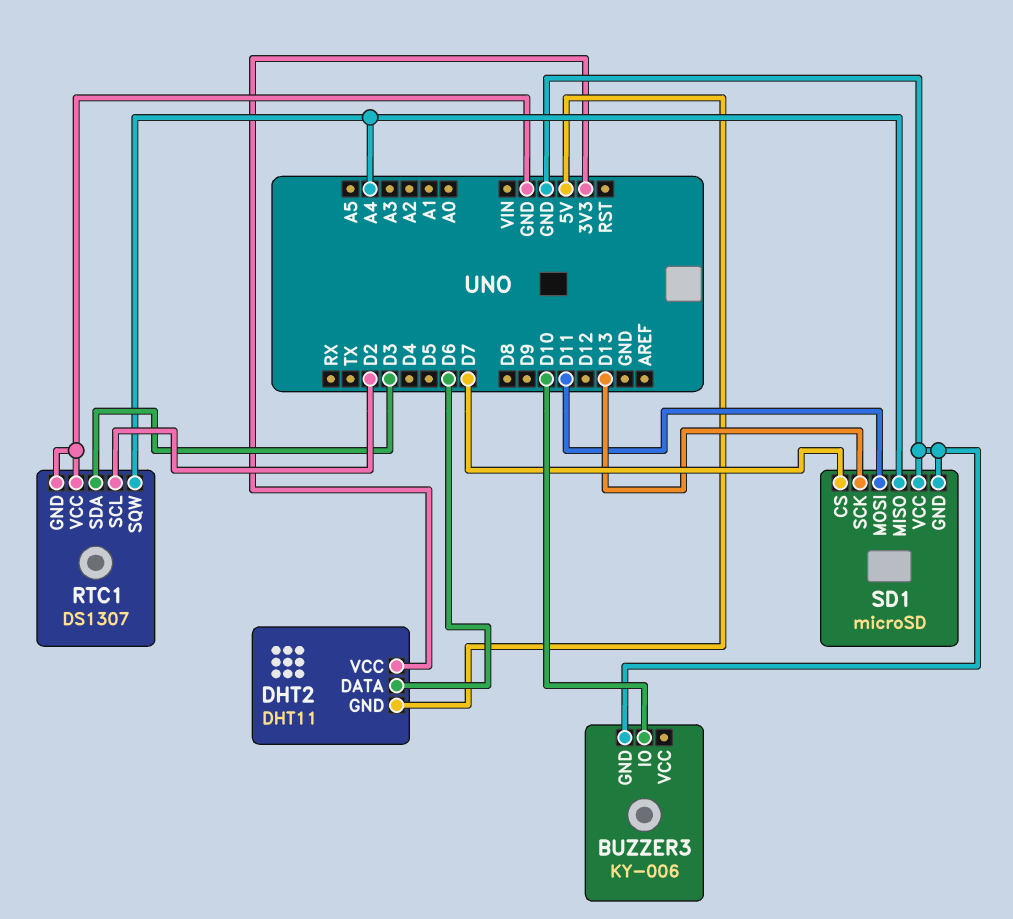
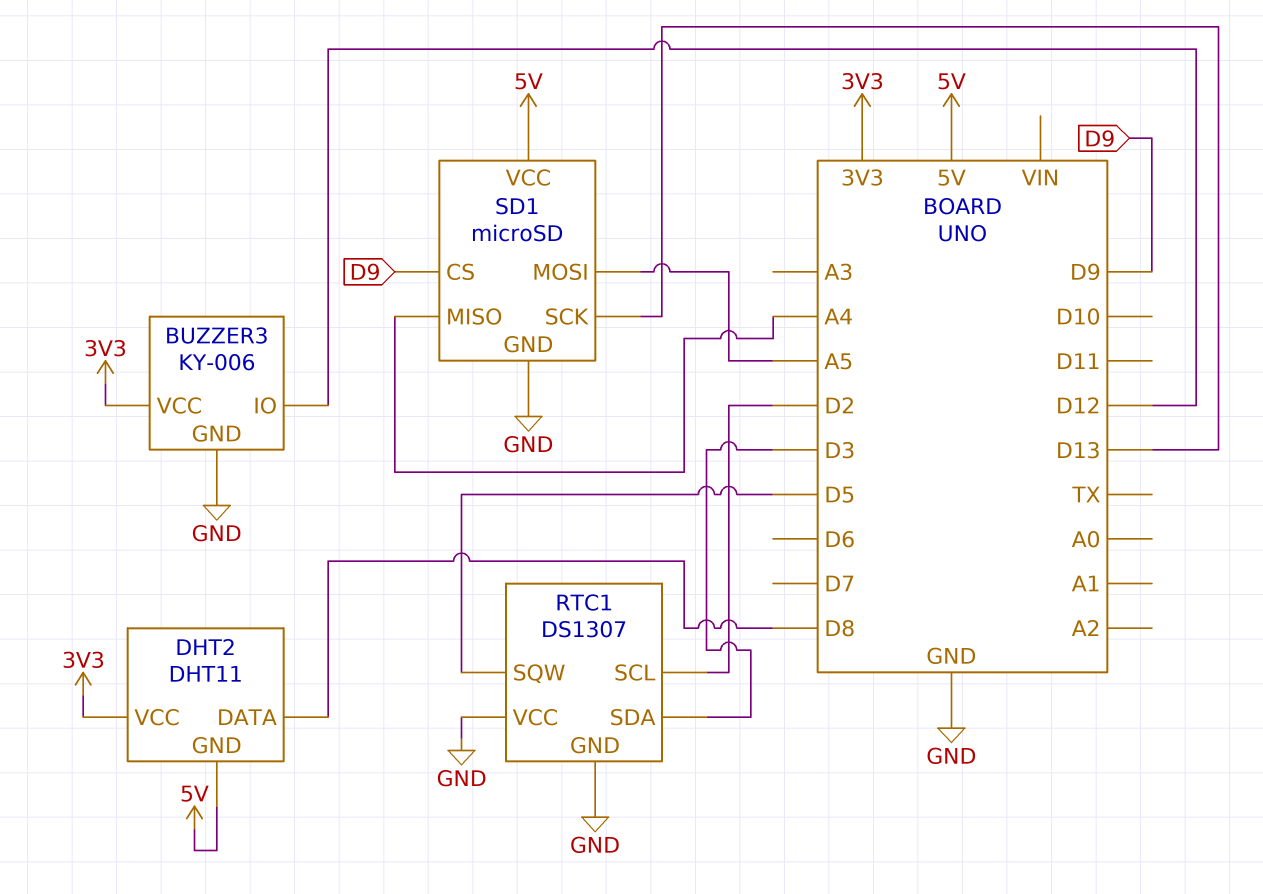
BUZZER3 pin IO: D10 -> D12
BUZZER3 pin VCC: none -> 3V3
DHT2 pin DATA: D6 -> D8
RTC1 pin SQW: A4 -> D5
SD1 pin CS: D7 -> D9
SD1 pin MOSI: D11 -> A5
SD1 pin VCC: GND -> 5V

